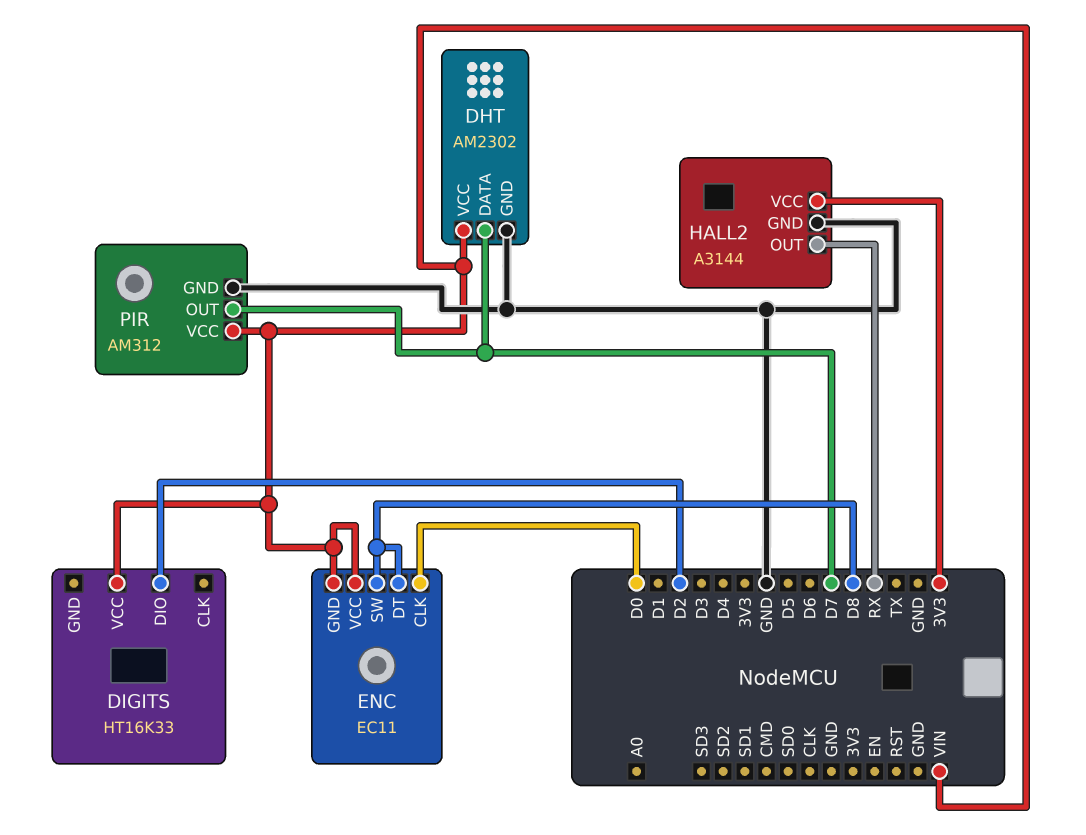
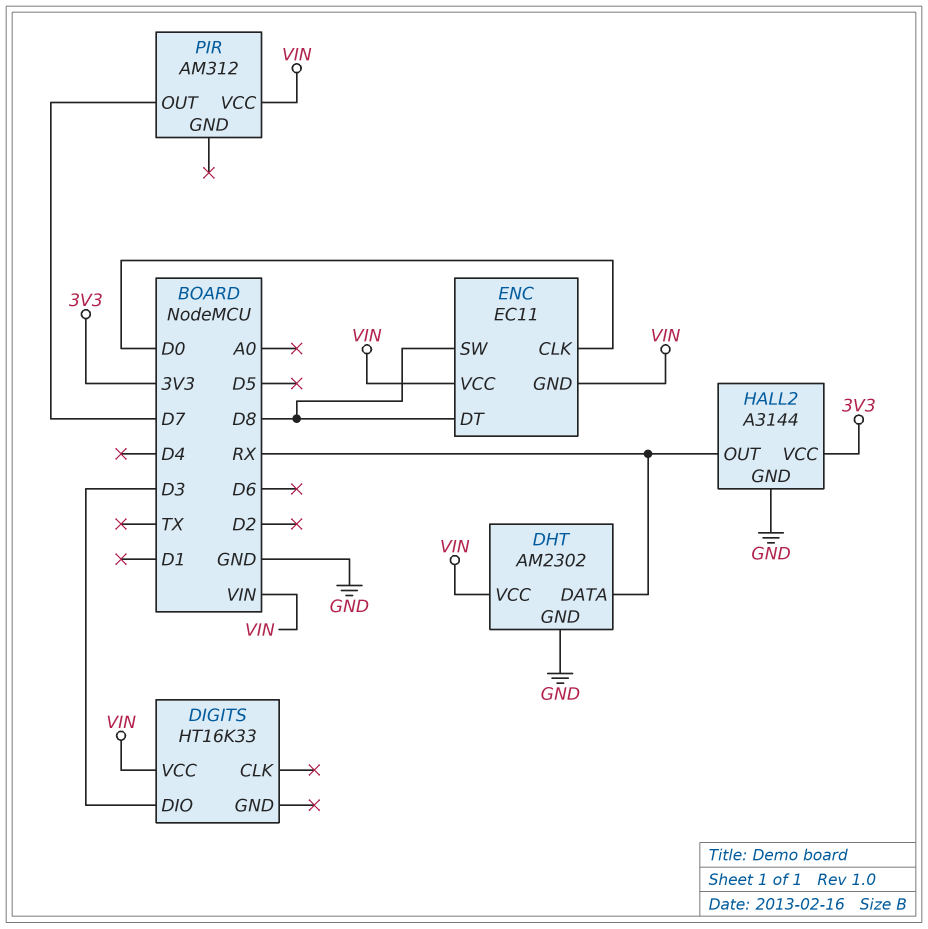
DHT pin DATA: D7 -> RX
DIGITS pin DIO: D2 -> D3
PIR pin GND: GND -> none

